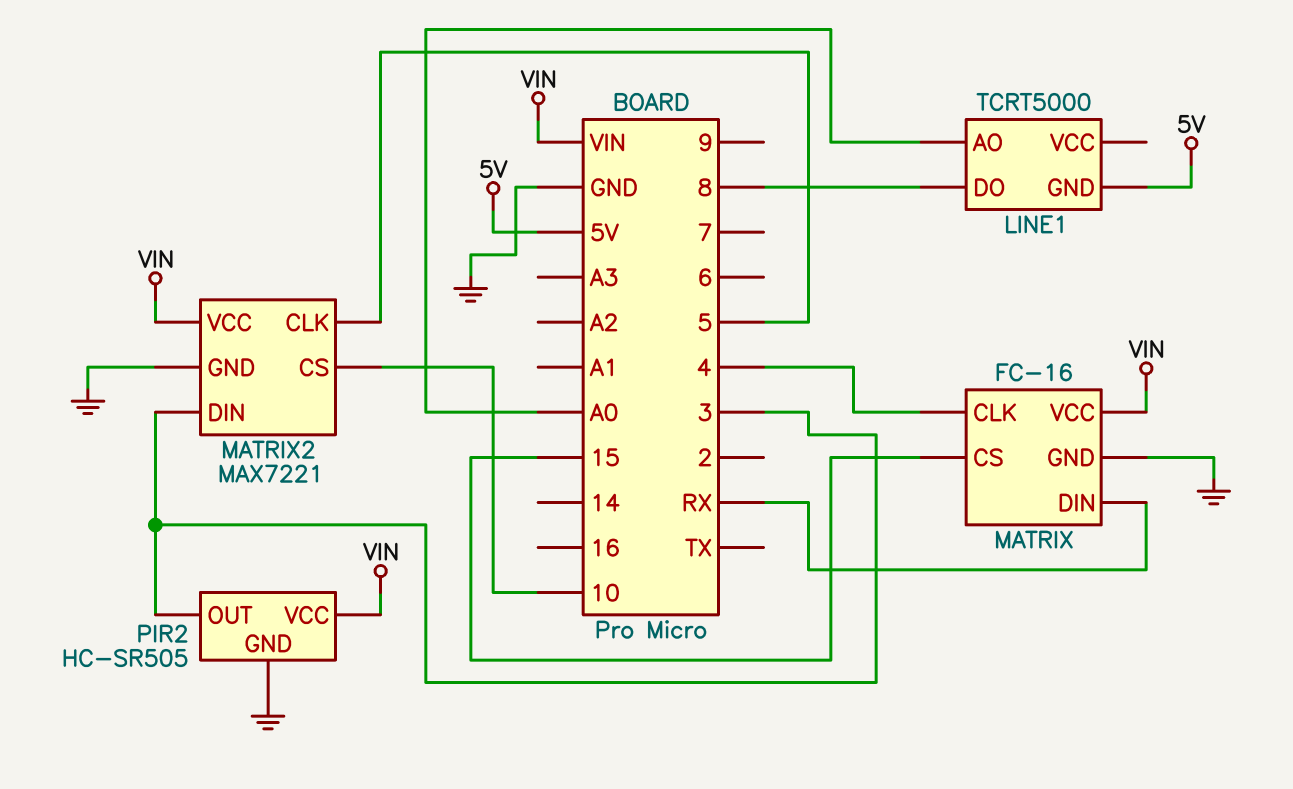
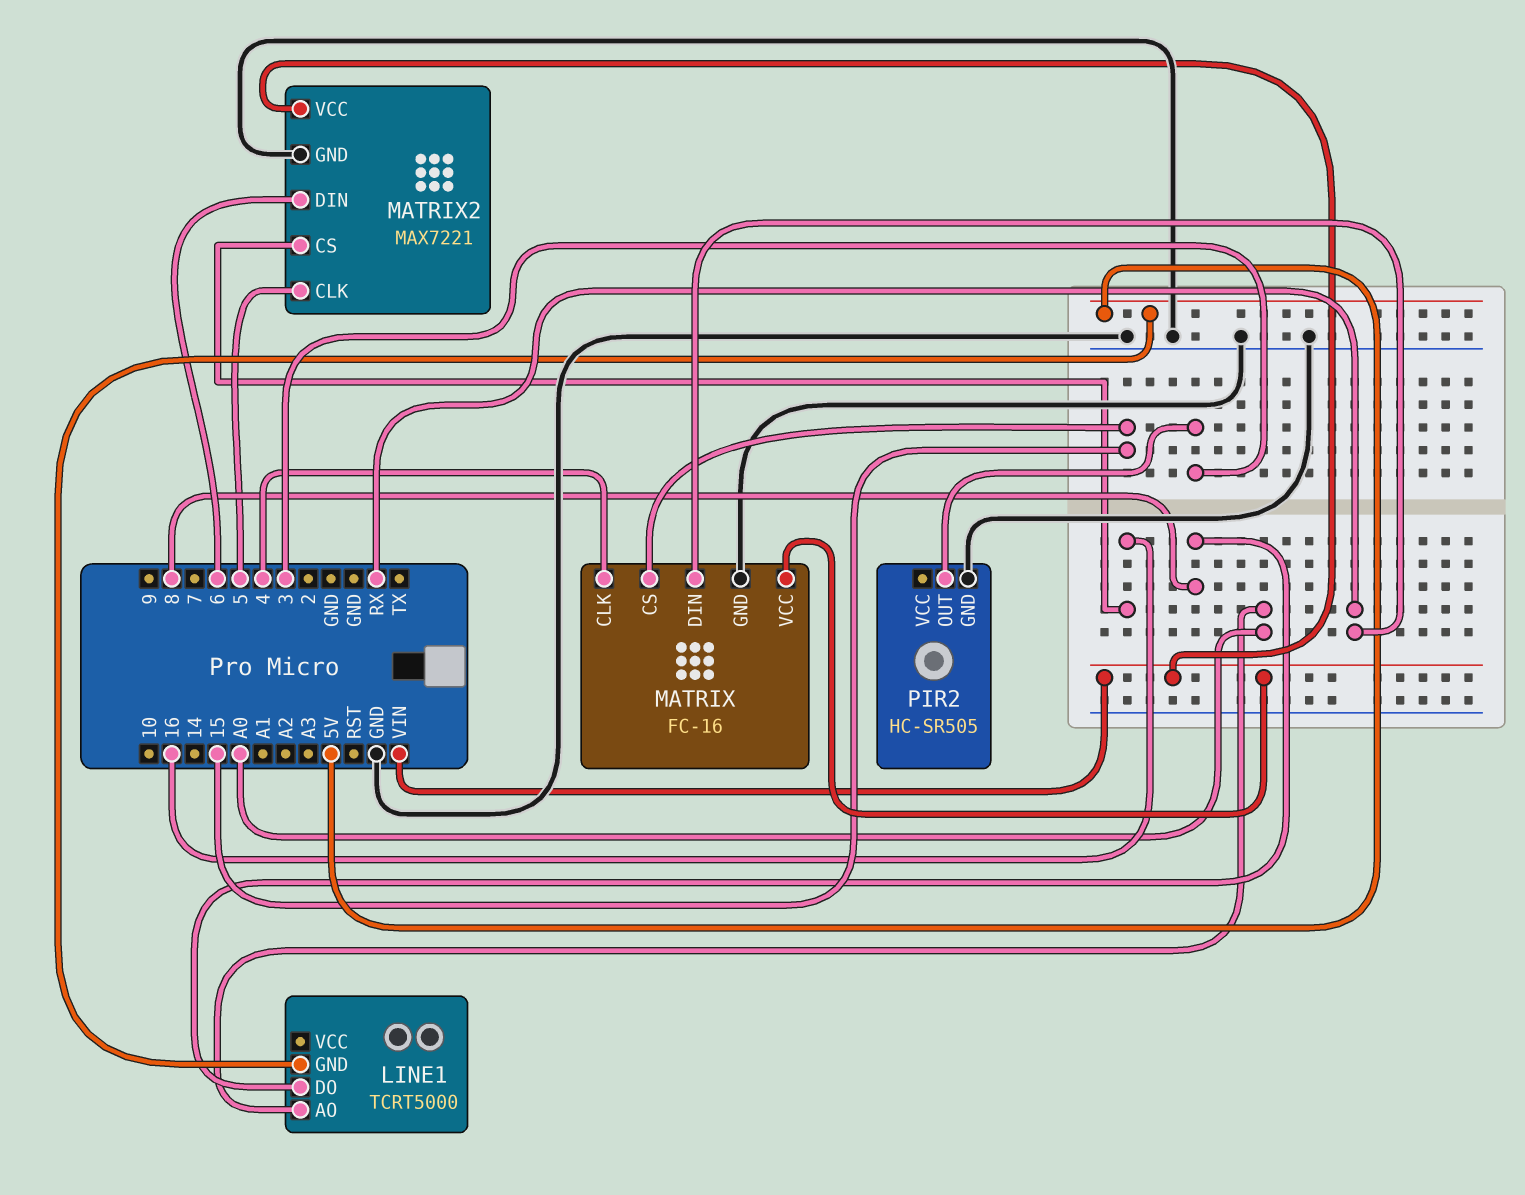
MATRIX2 pin CS: 10 -> 16
MATRIX2 pin DIN: 3 -> 6
PIR2 pin VCC: VIN -> none

